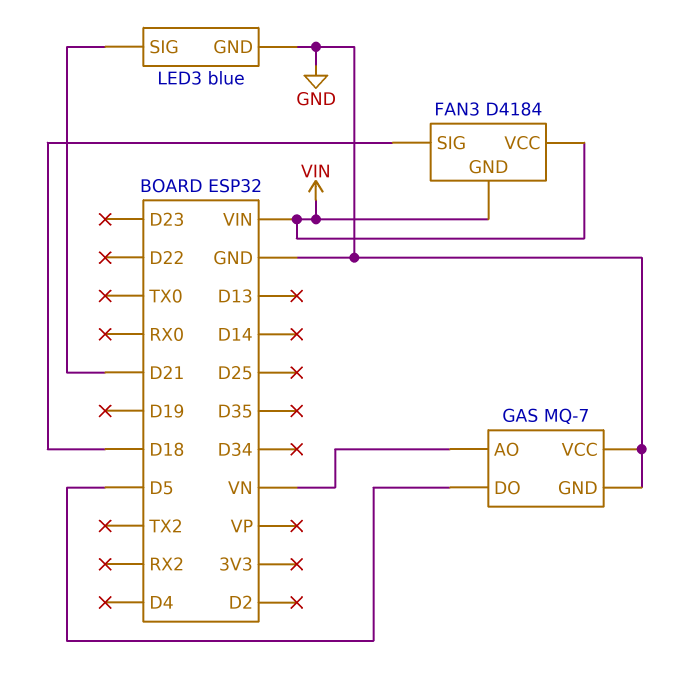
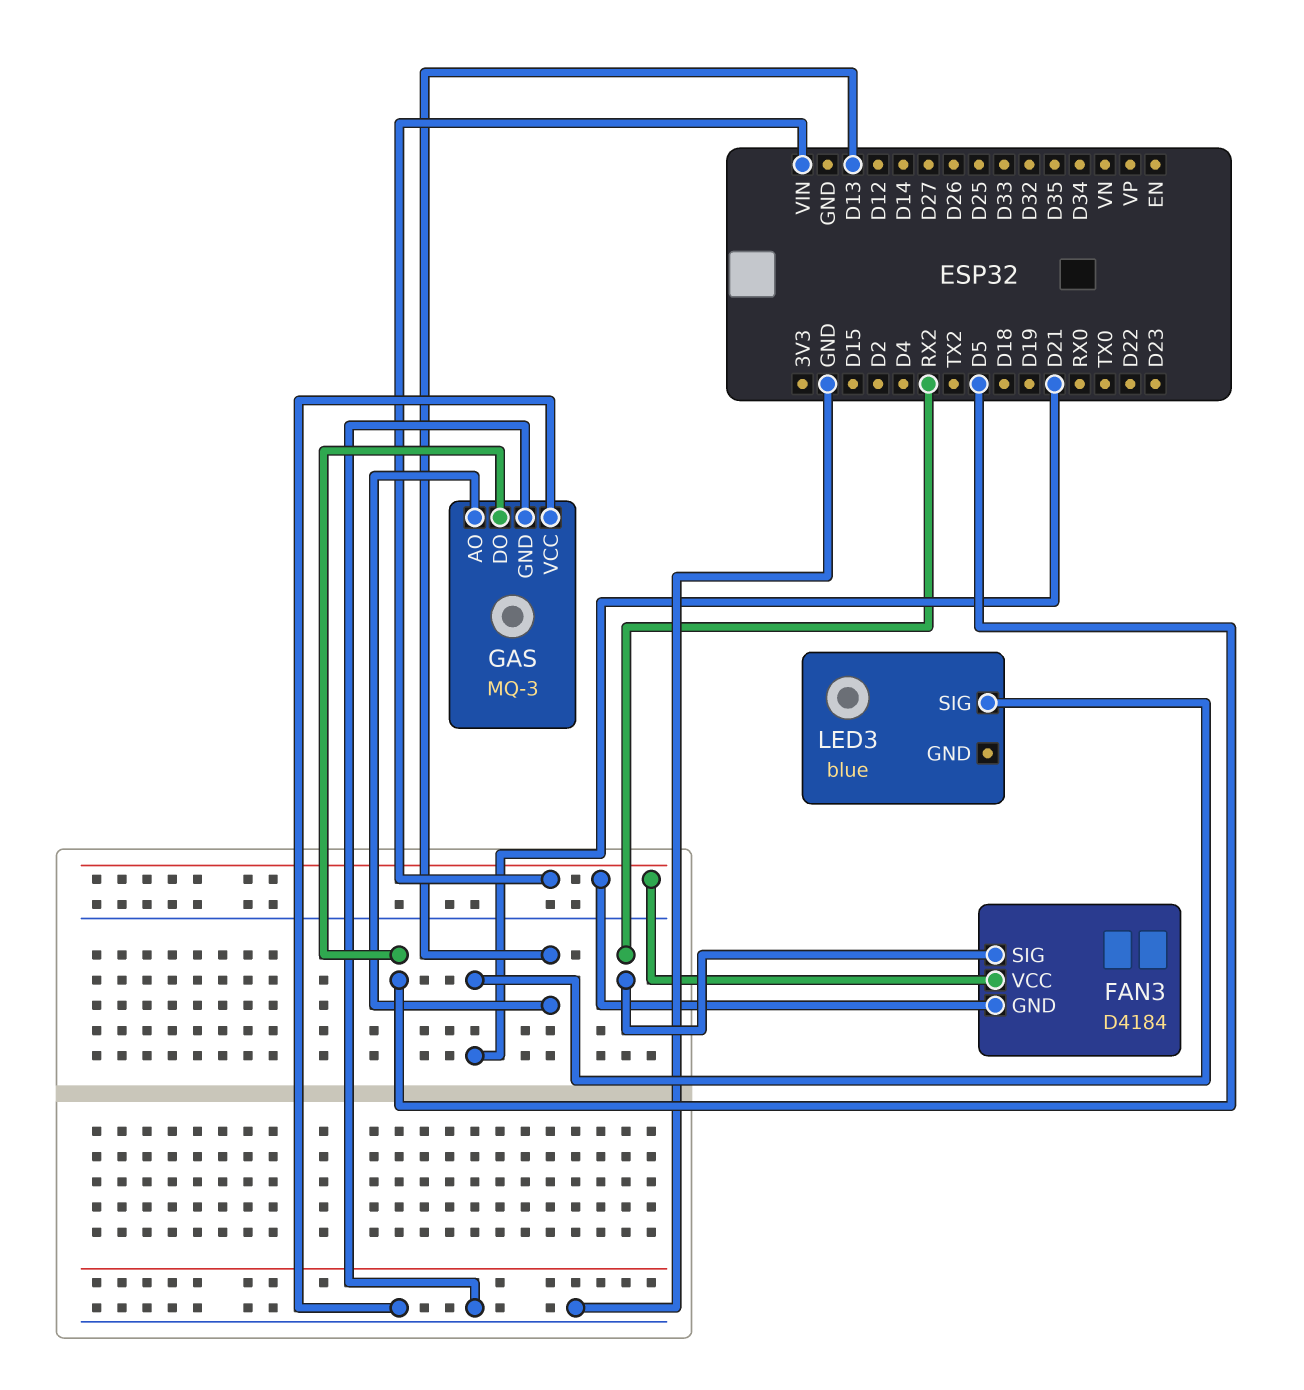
FAN3 pin SIG: D18 -> RX2
GAS: MQ-7 -> MQ-3
GAS pin AO: VN -> D13
LED3 pin GND: GND -> none

